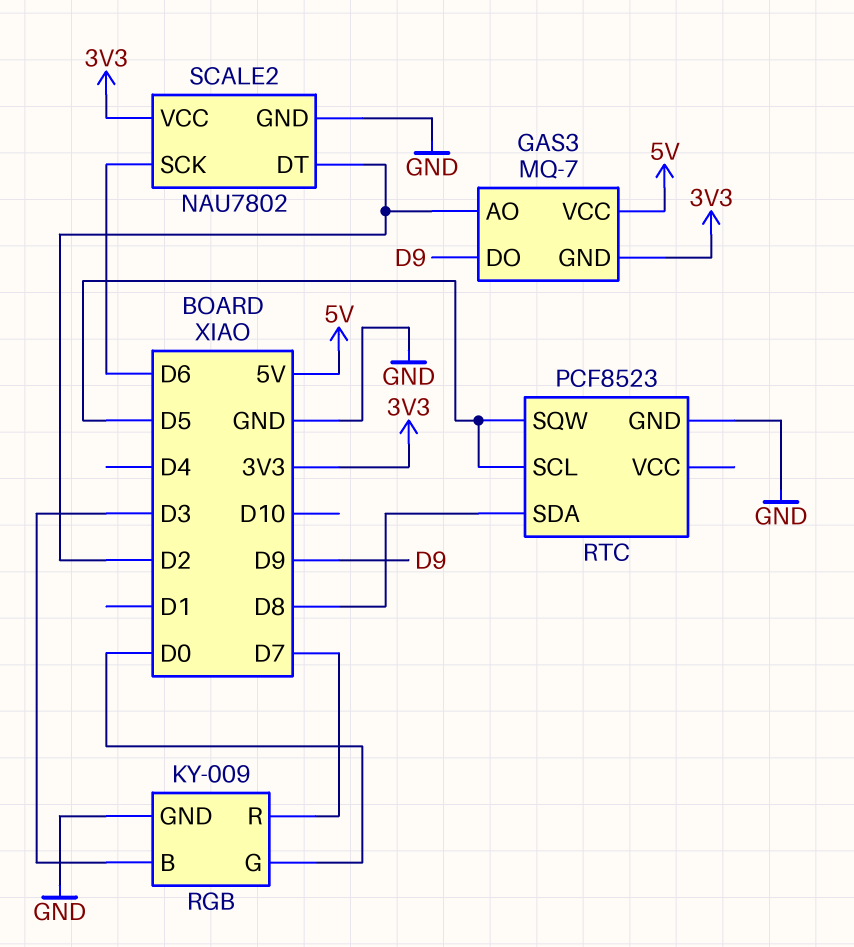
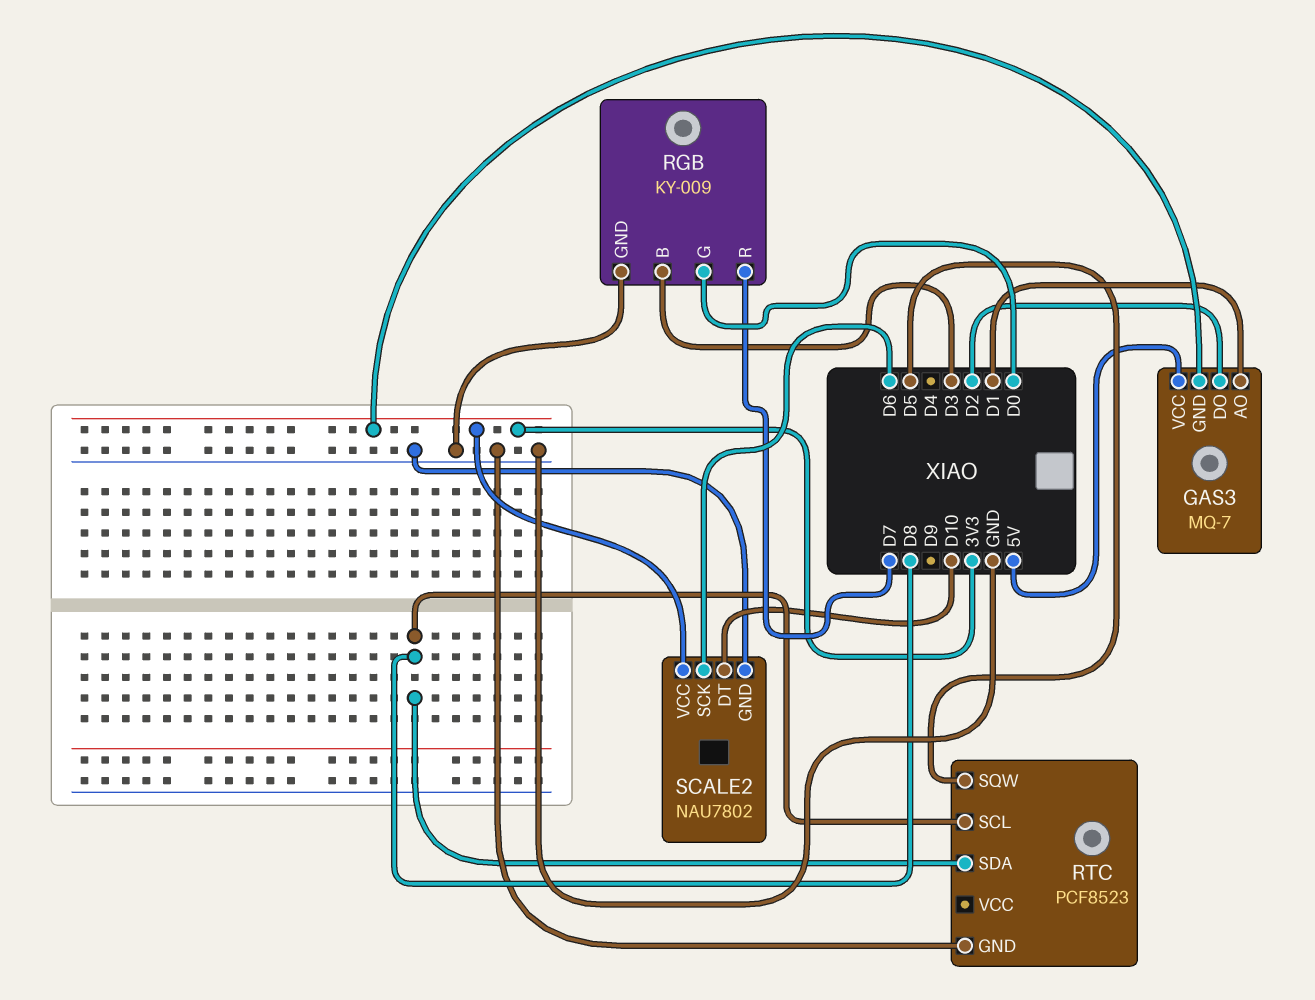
GAS3 pin AO: D2 -> D1
GAS3 pin DO: D9 -> D2
RTC pin SCL: D5 -> D8
SCALE2 pin DT: D2 -> D10

